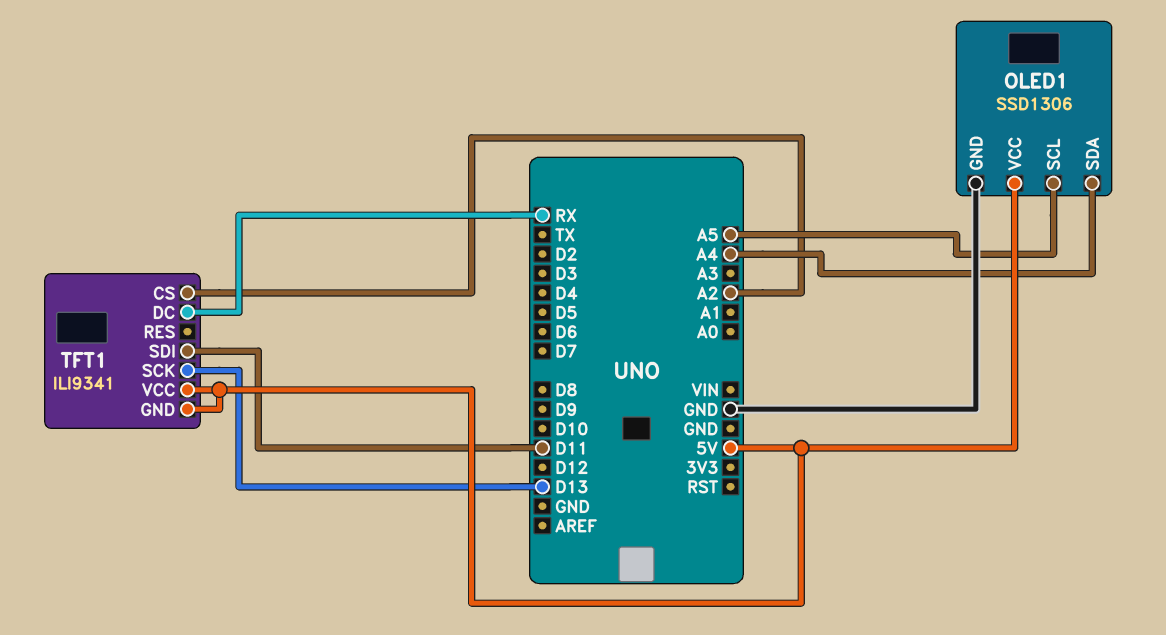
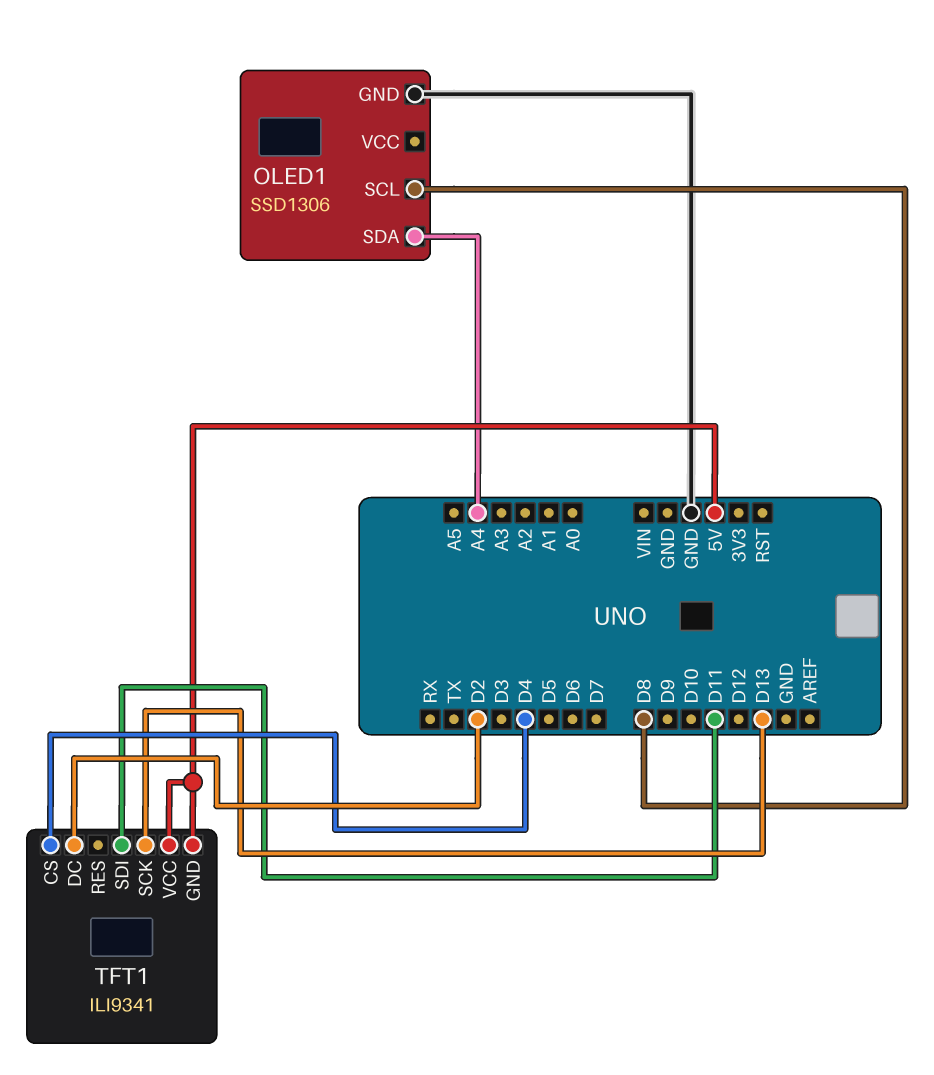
OLED1 pin SCL: A5 -> D8
OLED1 pin VCC: 5V -> none
TFT1 pin CS: A2 -> D4
TFT1 pin DC: RX -> D2

